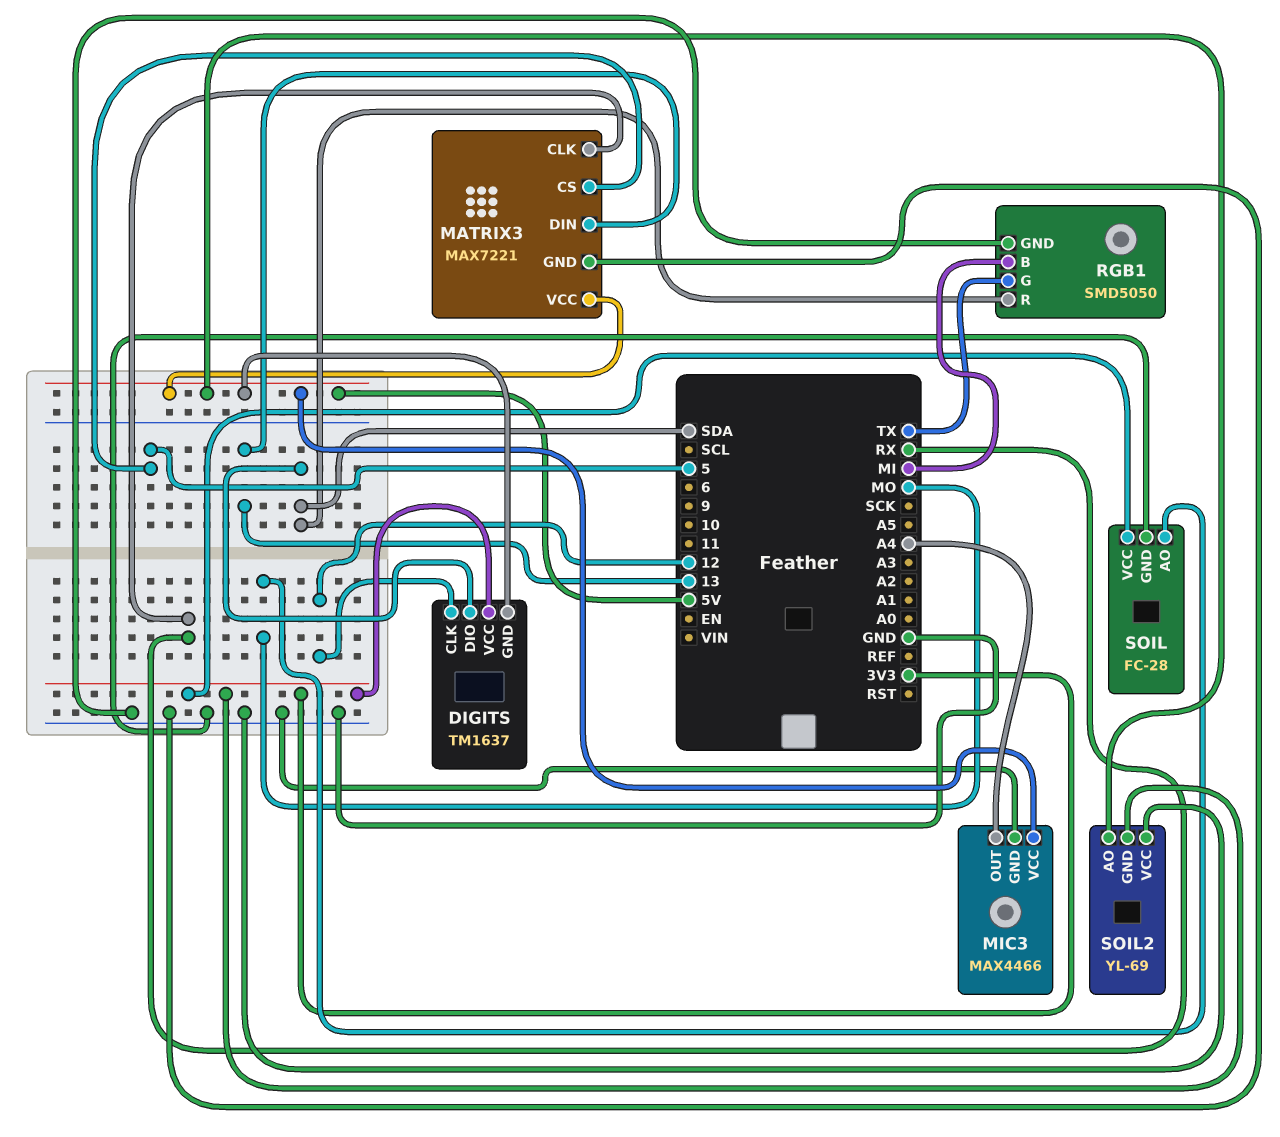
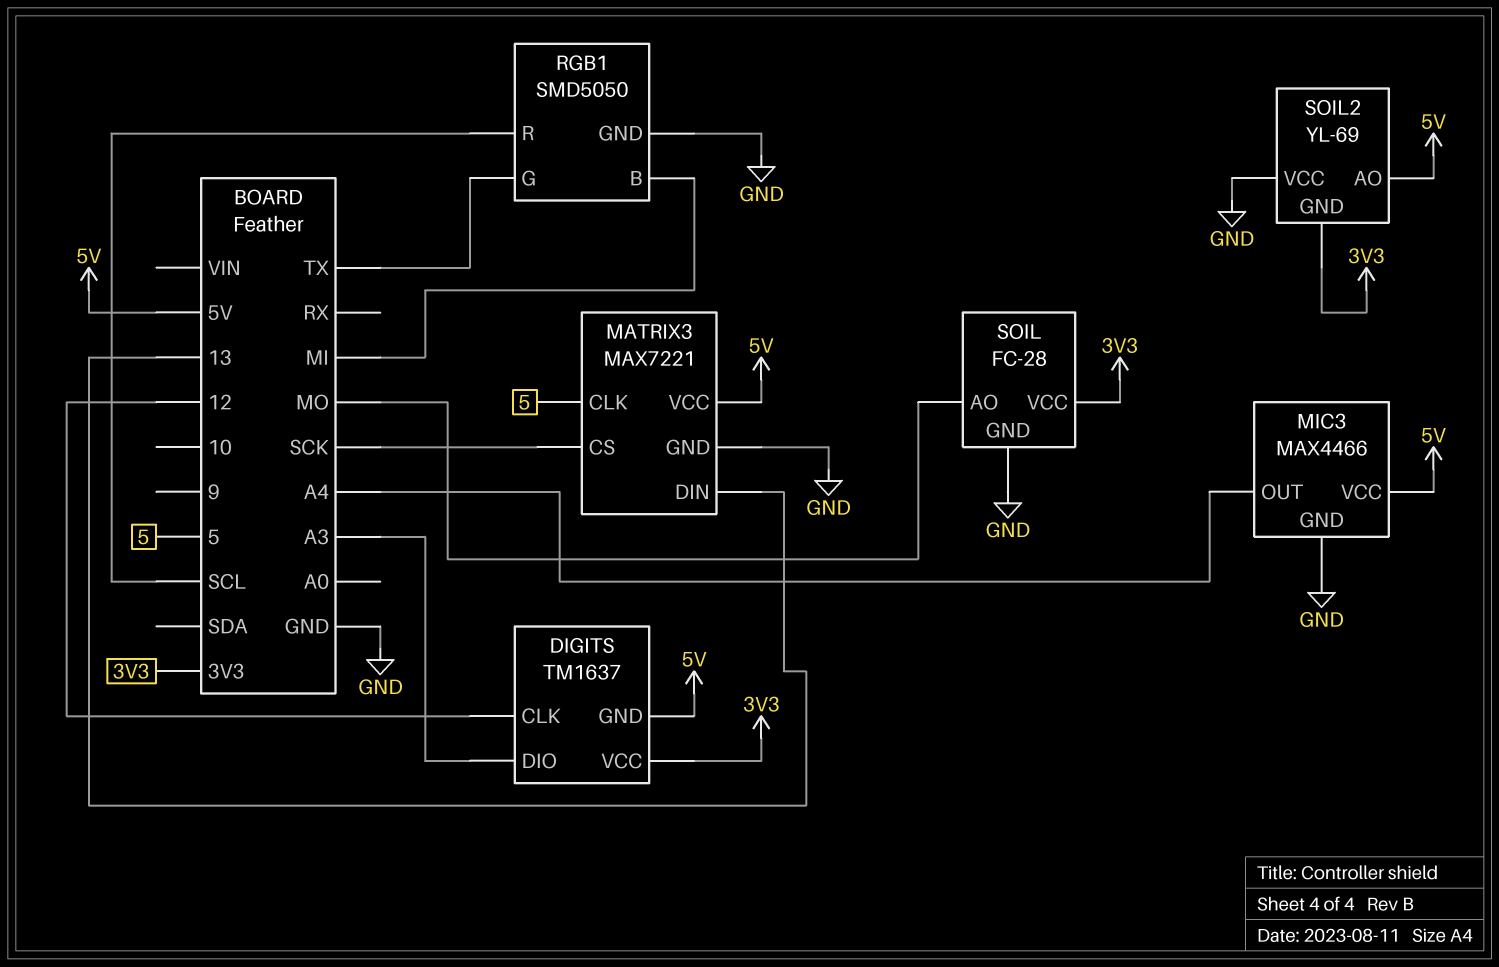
DIGITS pin DIO: SDA -> A3
MATRIX3 pin CLK: RX -> 5
MATRIX3 pin CS: 5 -> SCK
RGB1 pin R: SDA -> SCL

